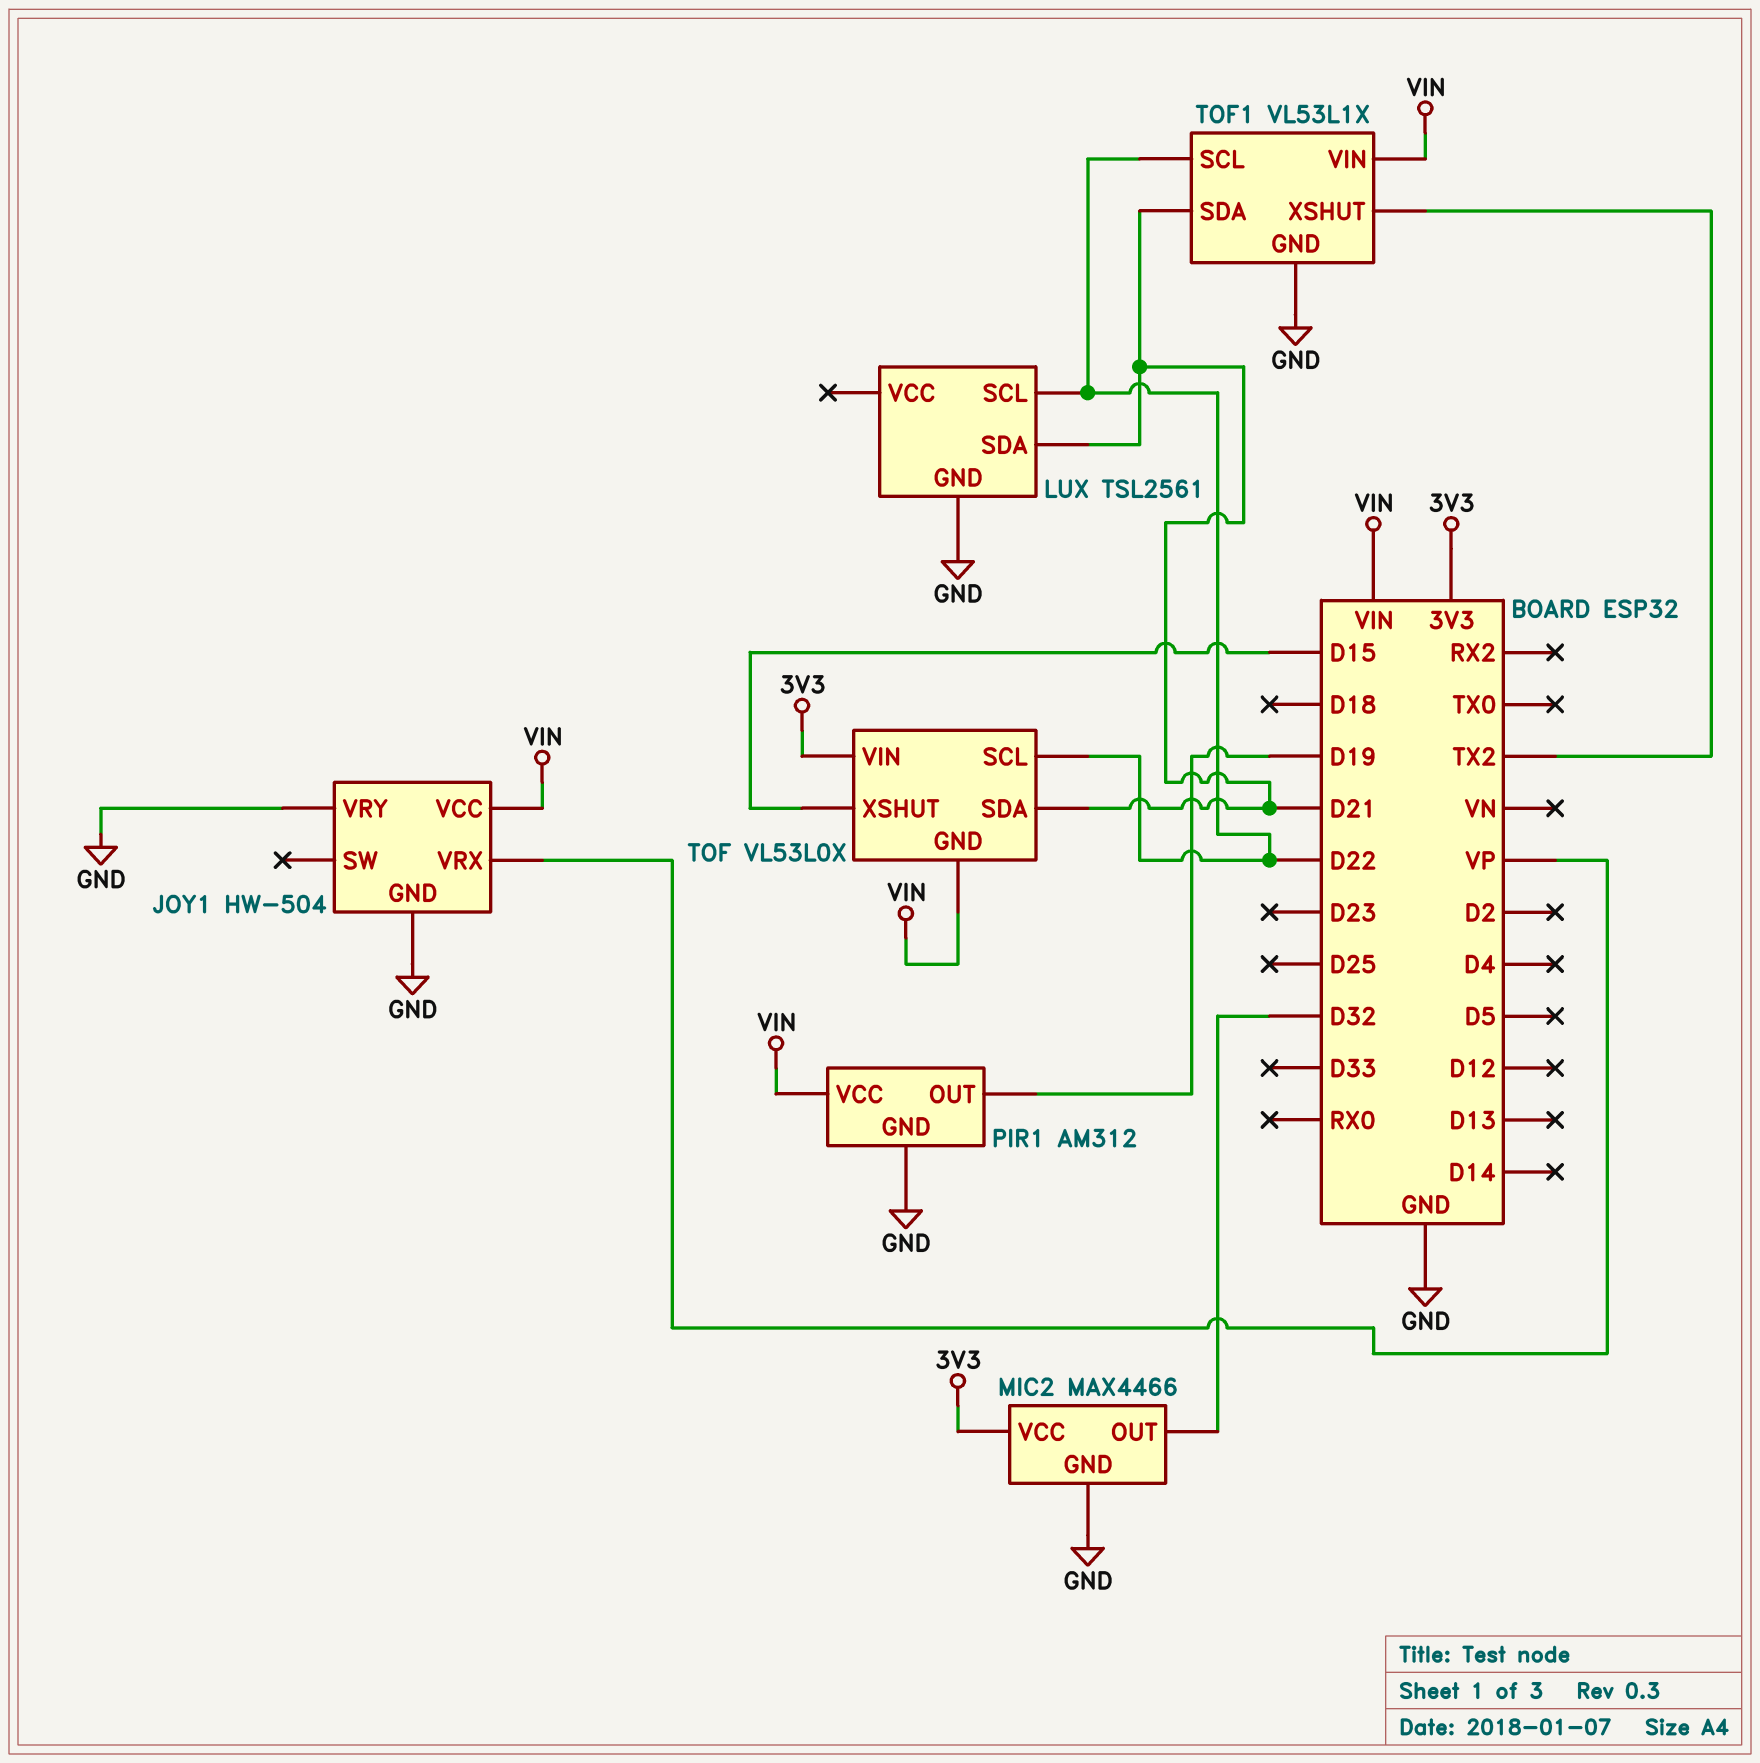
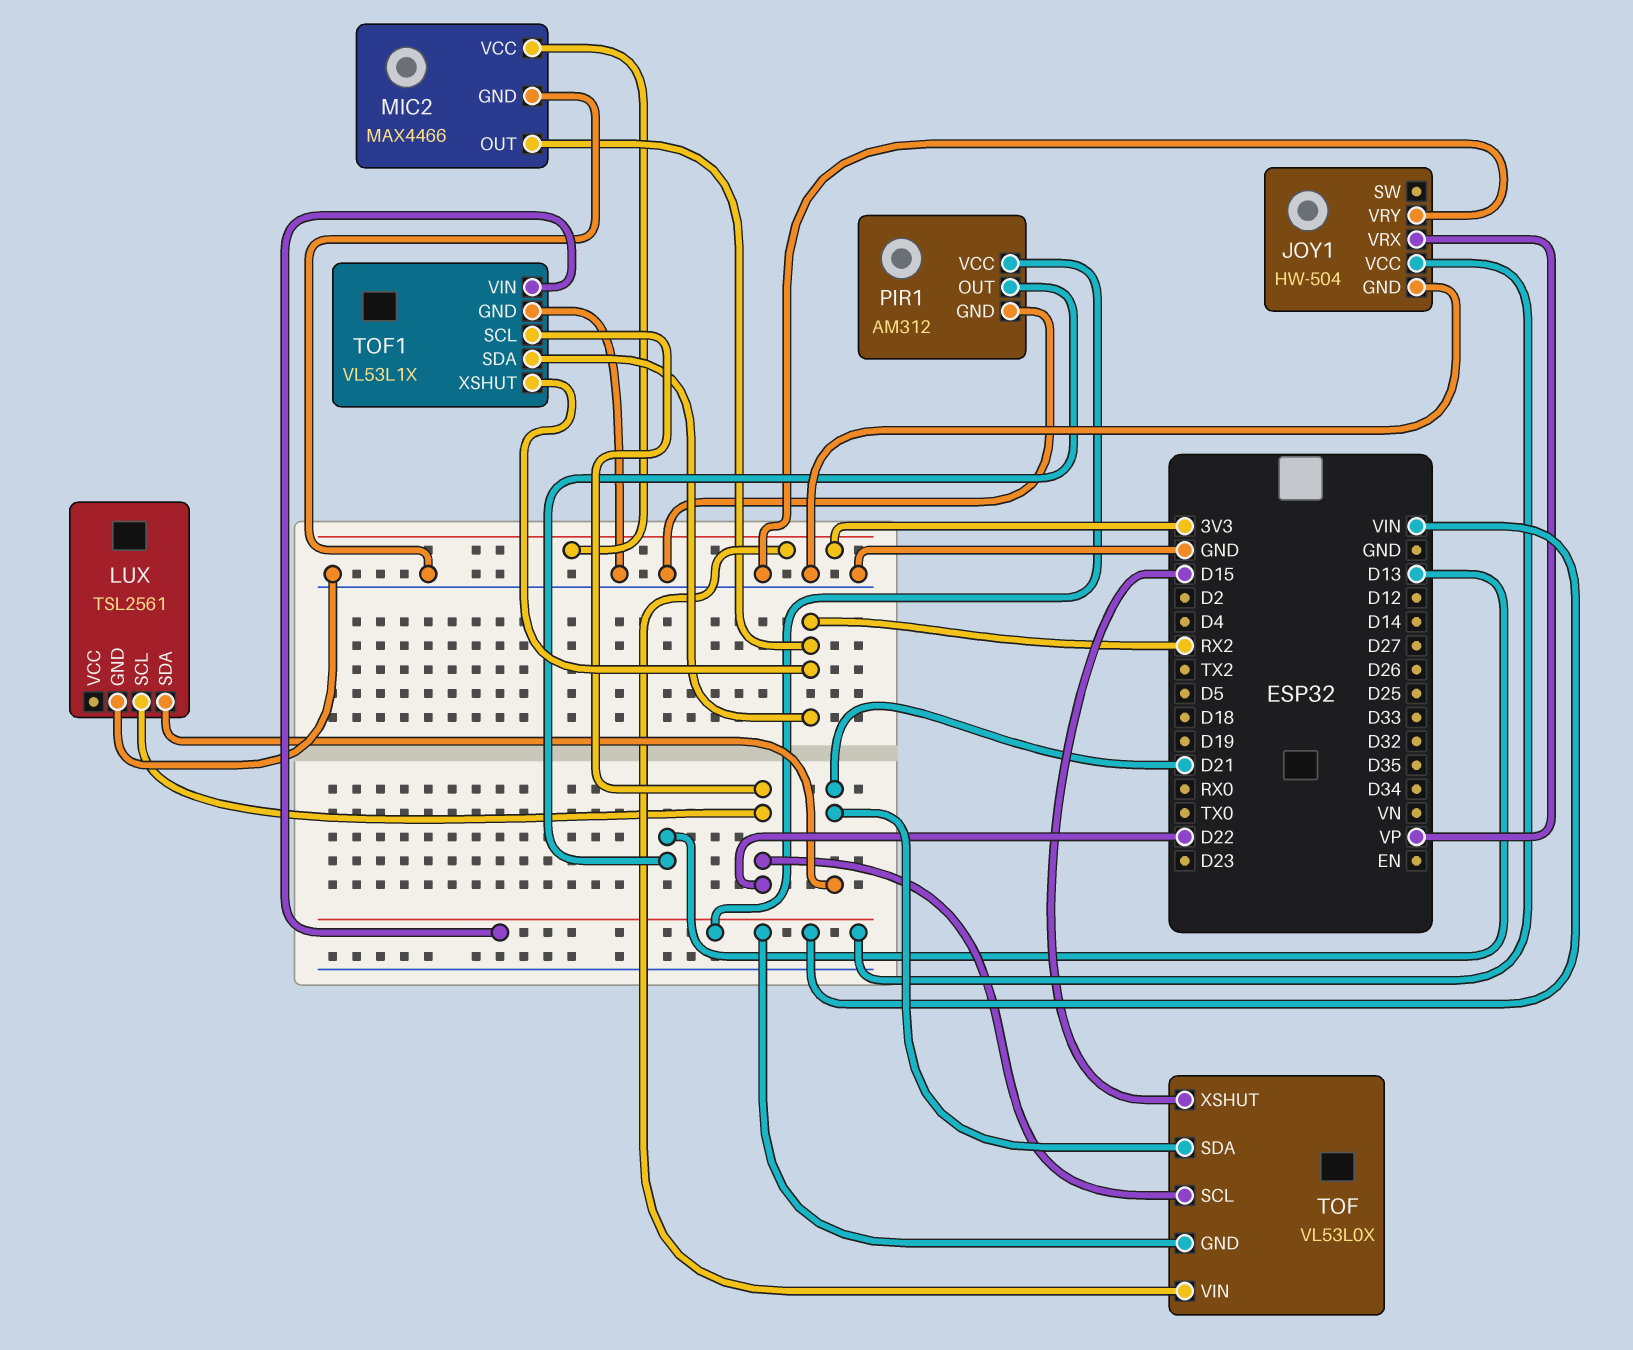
MIC2 pin OUT: D32 -> RX2
PIR1 pin OUT: D19 -> D13
TOF1 pin SDA: D21 -> RX2
TOF1 pin XSHUT: TX2 -> RX2

